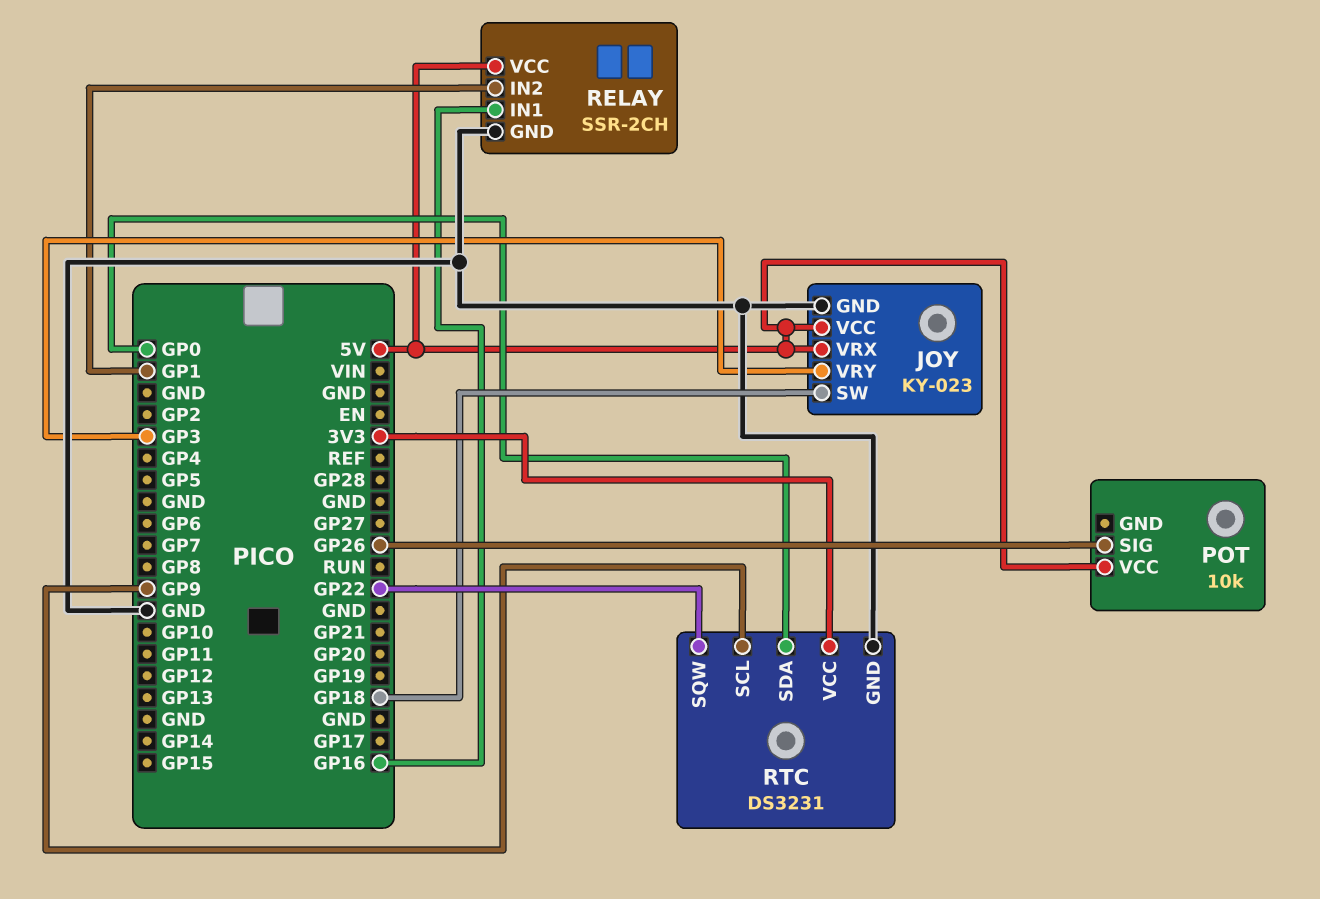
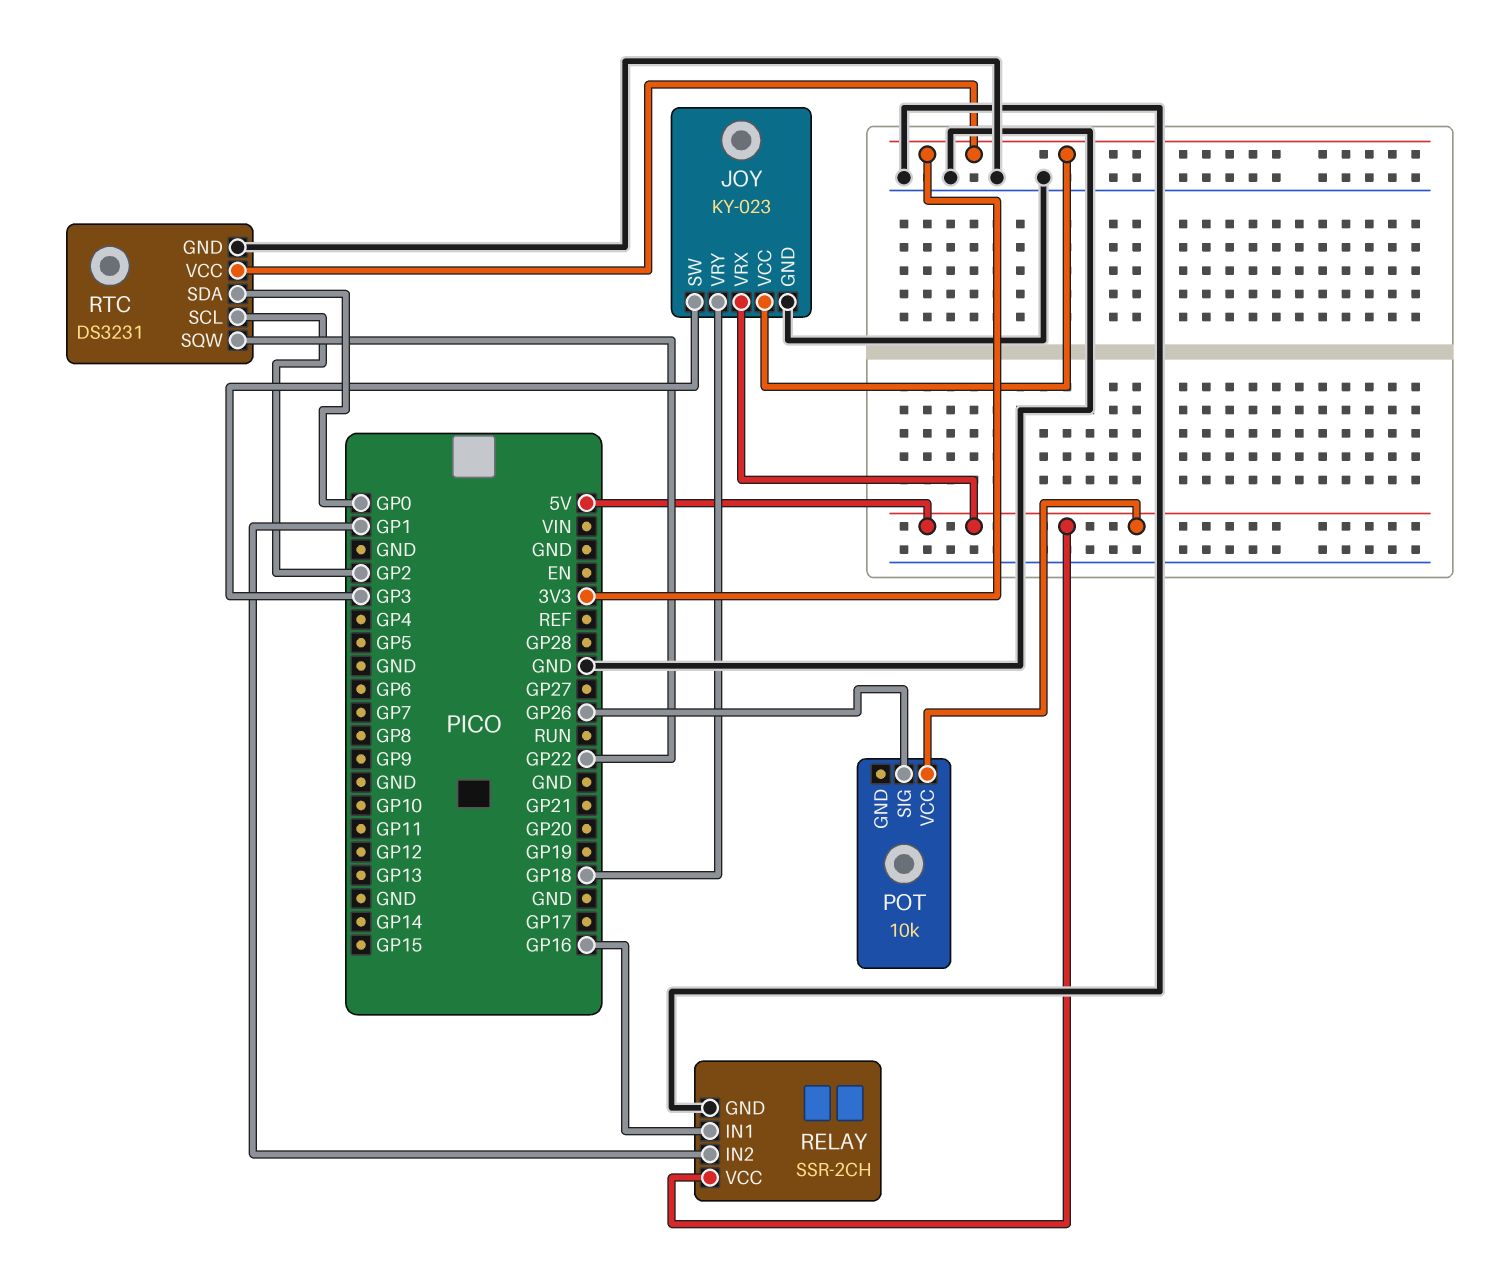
JOY pin SW: GP18 -> GP3
JOY pin VCC: 5V -> 3V3
JOY pin VRY: GP3 -> GP18
RTC pin SCL: GP9 -> GP2

